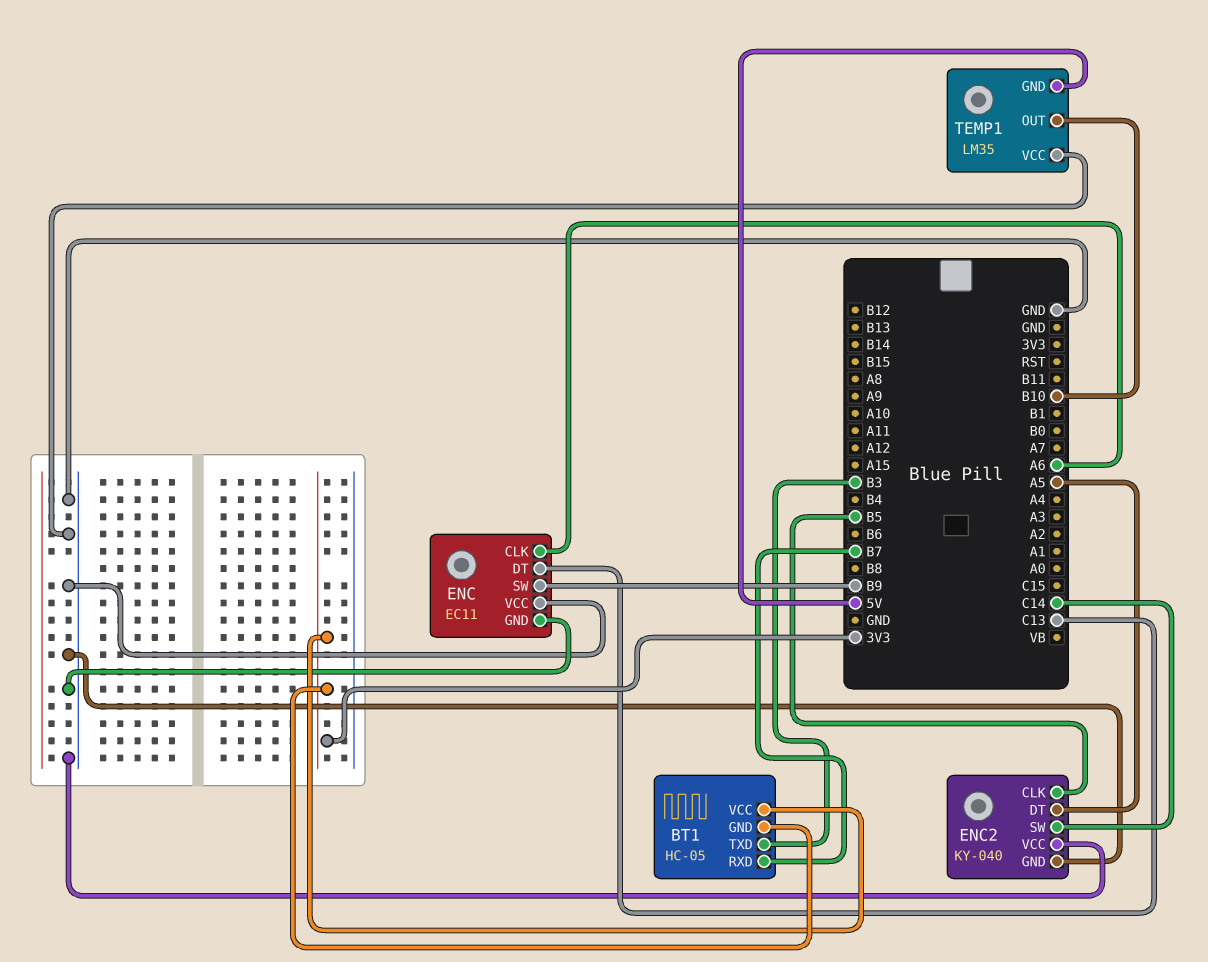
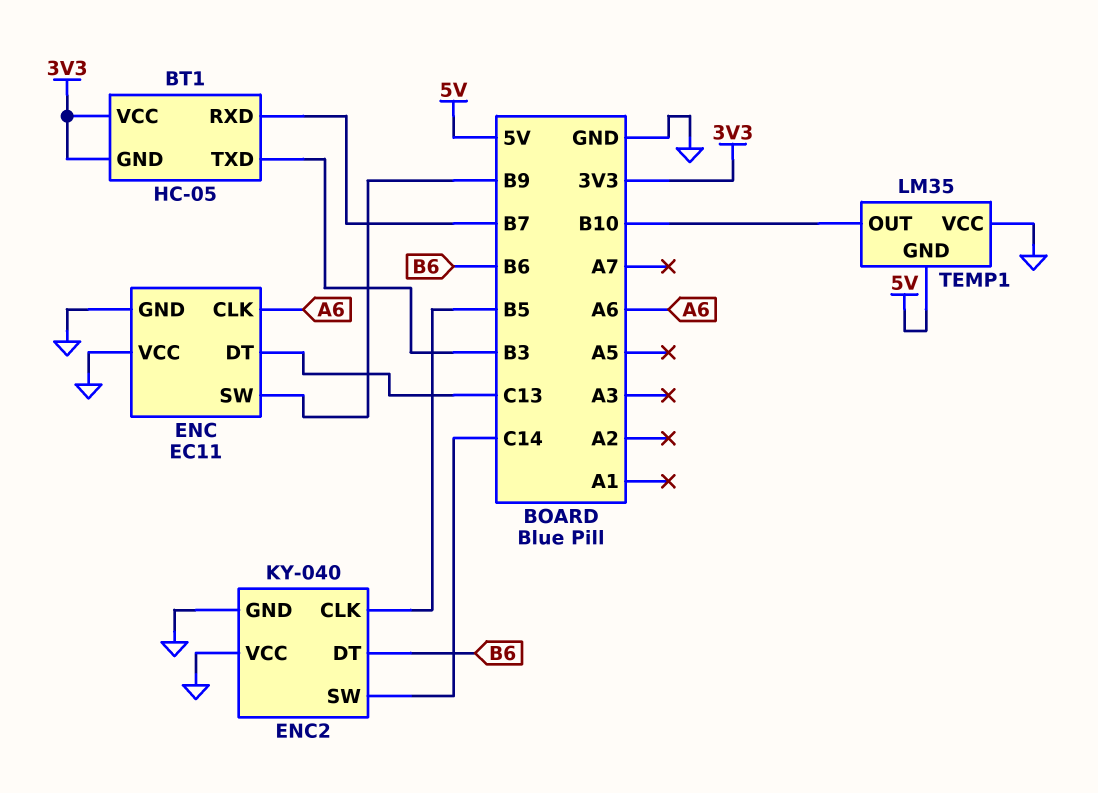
ENC2 pin DT: A5 -> B6

